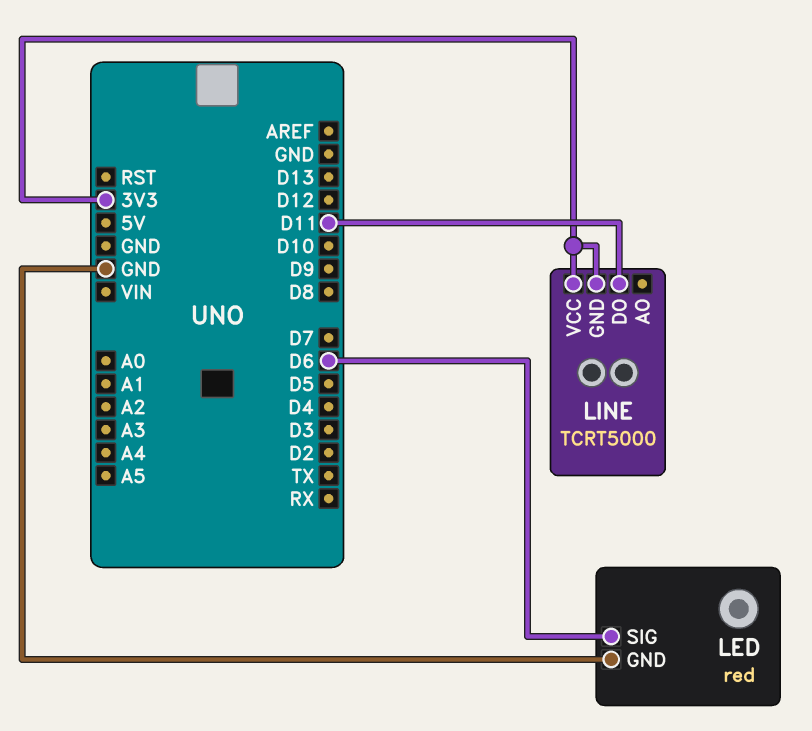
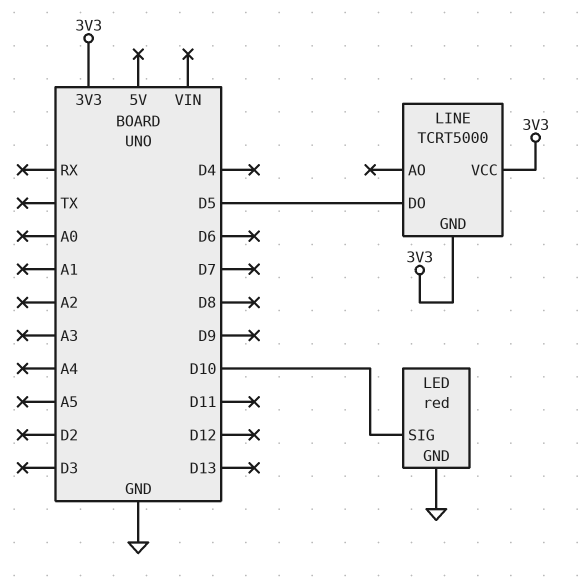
LED pin SIG: D6 -> D10
LINE pin DO: D11 -> D5

